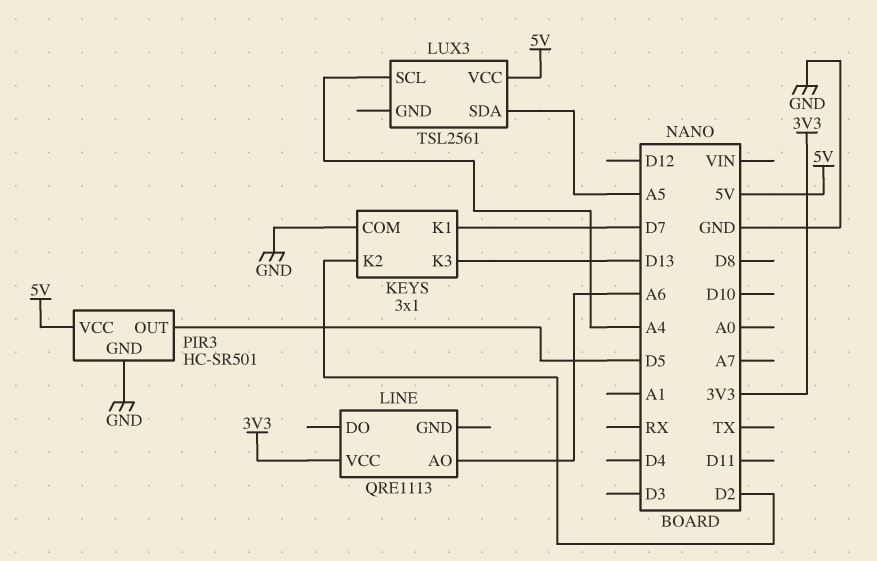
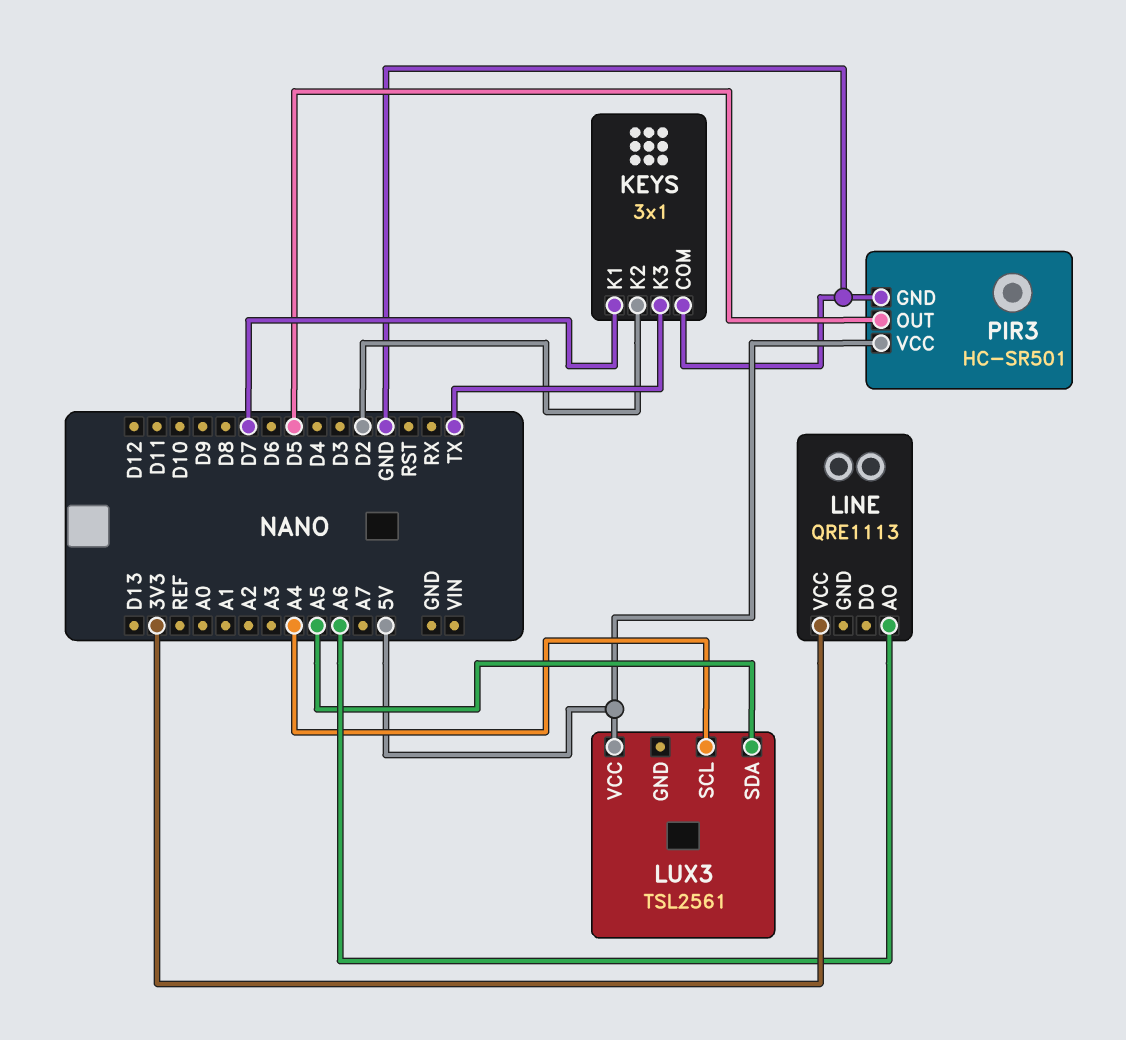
KEYS pin K3: D13 -> TX

